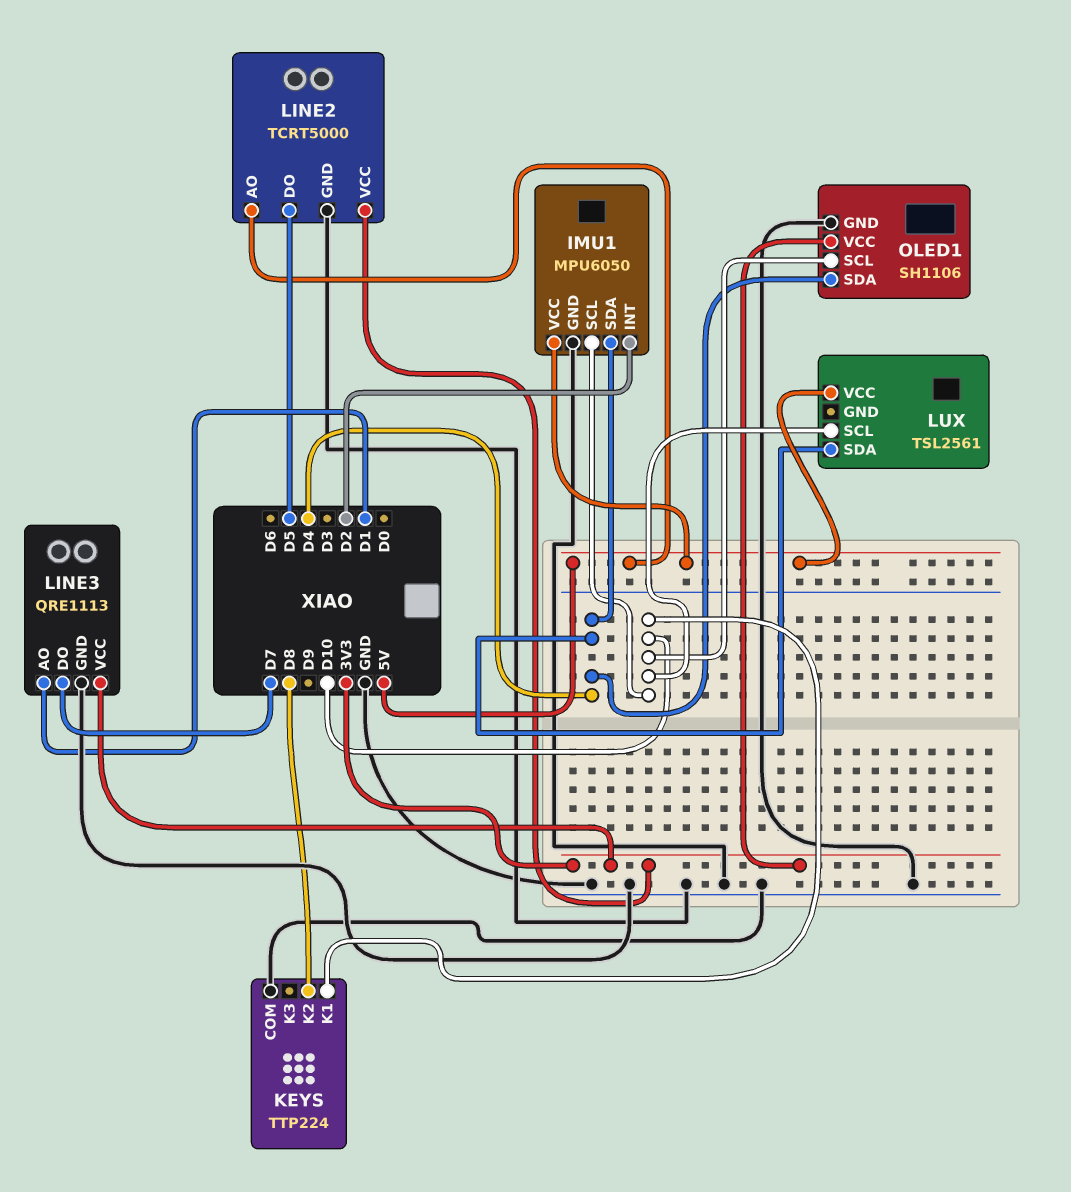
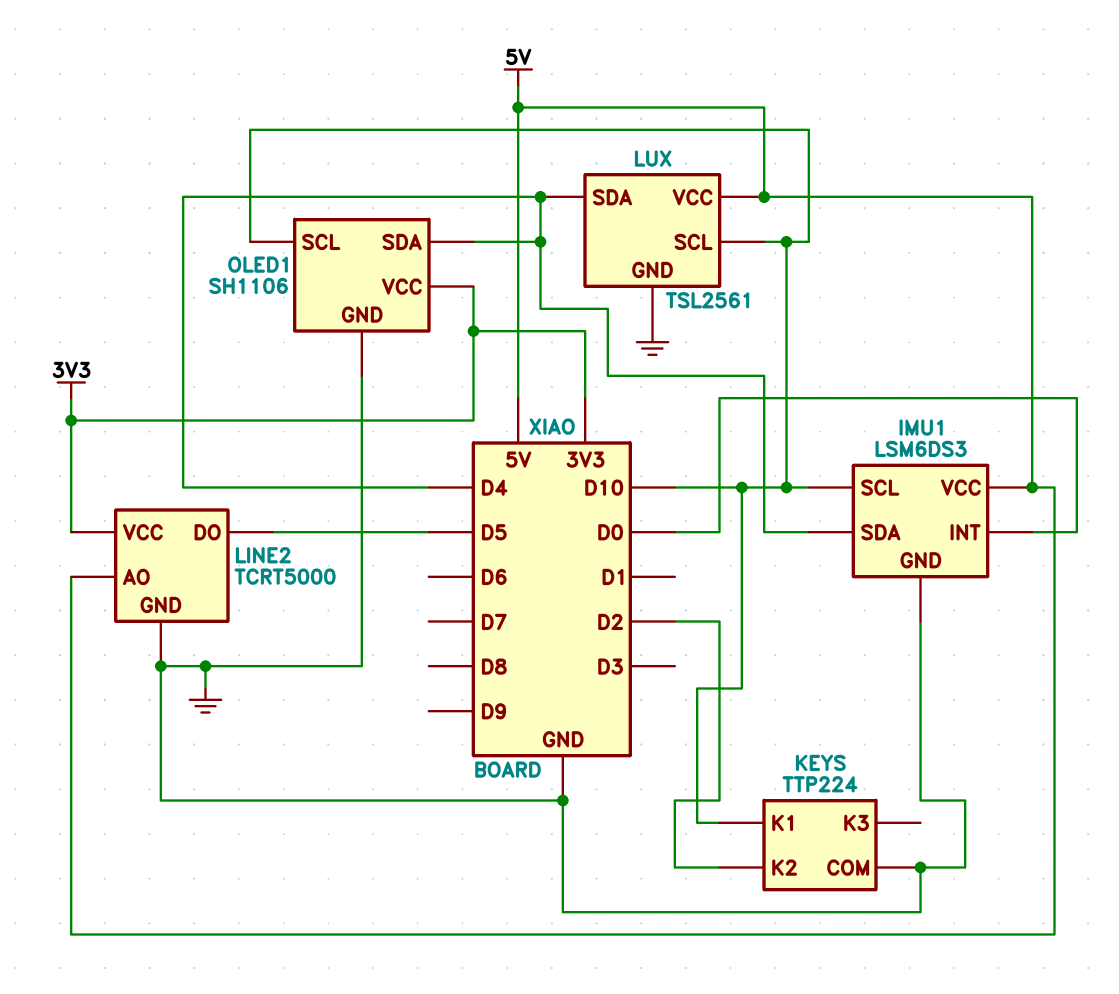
IMU1: MPU6050 -> LSM6DS3
IMU1 pin INT: D2 -> D0
KEYS pin K2: D8 -> D2
LINE3: QRE1113 -> none
LINE3 pin AO: D1 -> none
LINE3 pin DO: D7 -> none
LINE3 pin GND: GND -> none
LINE3 pin VCC: 3V3 -> none
LUX pin GND: none -> GND

